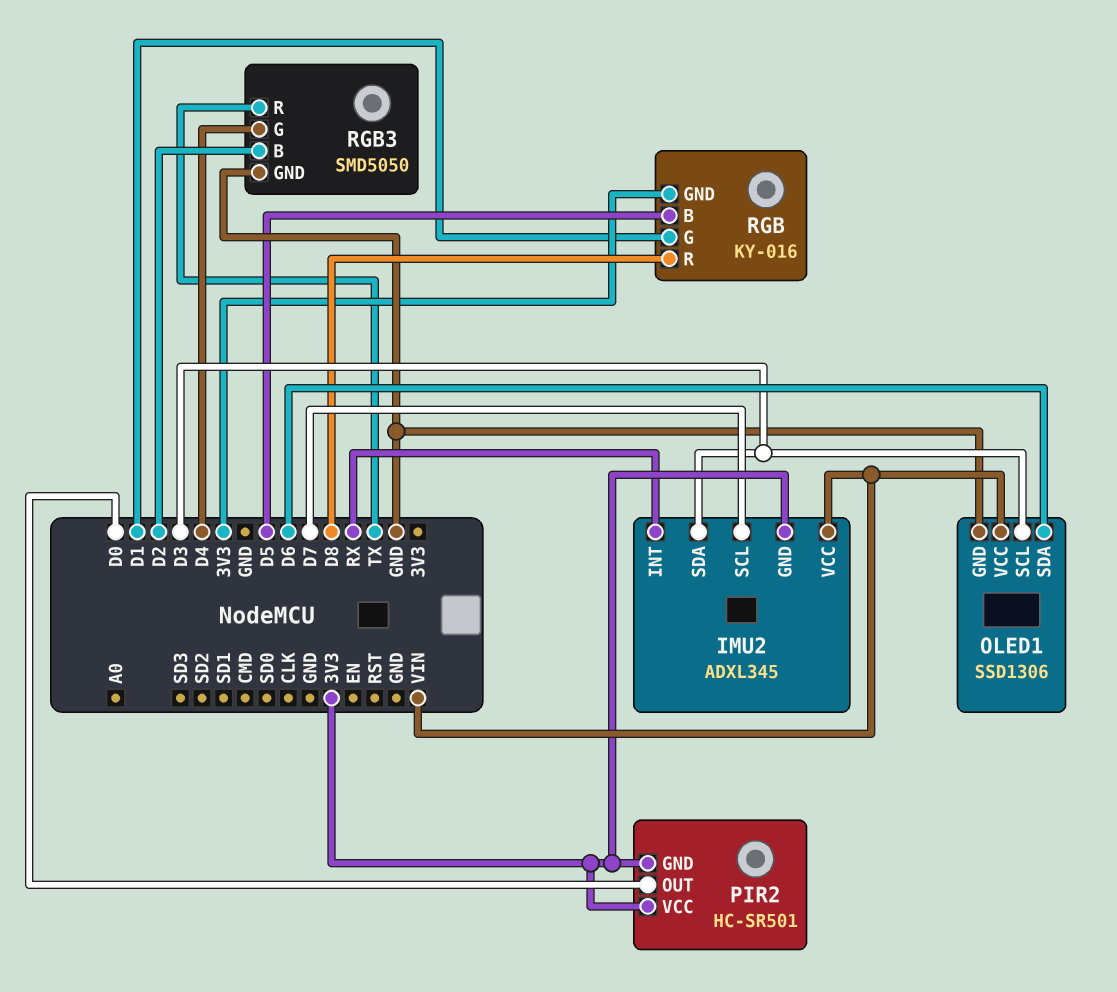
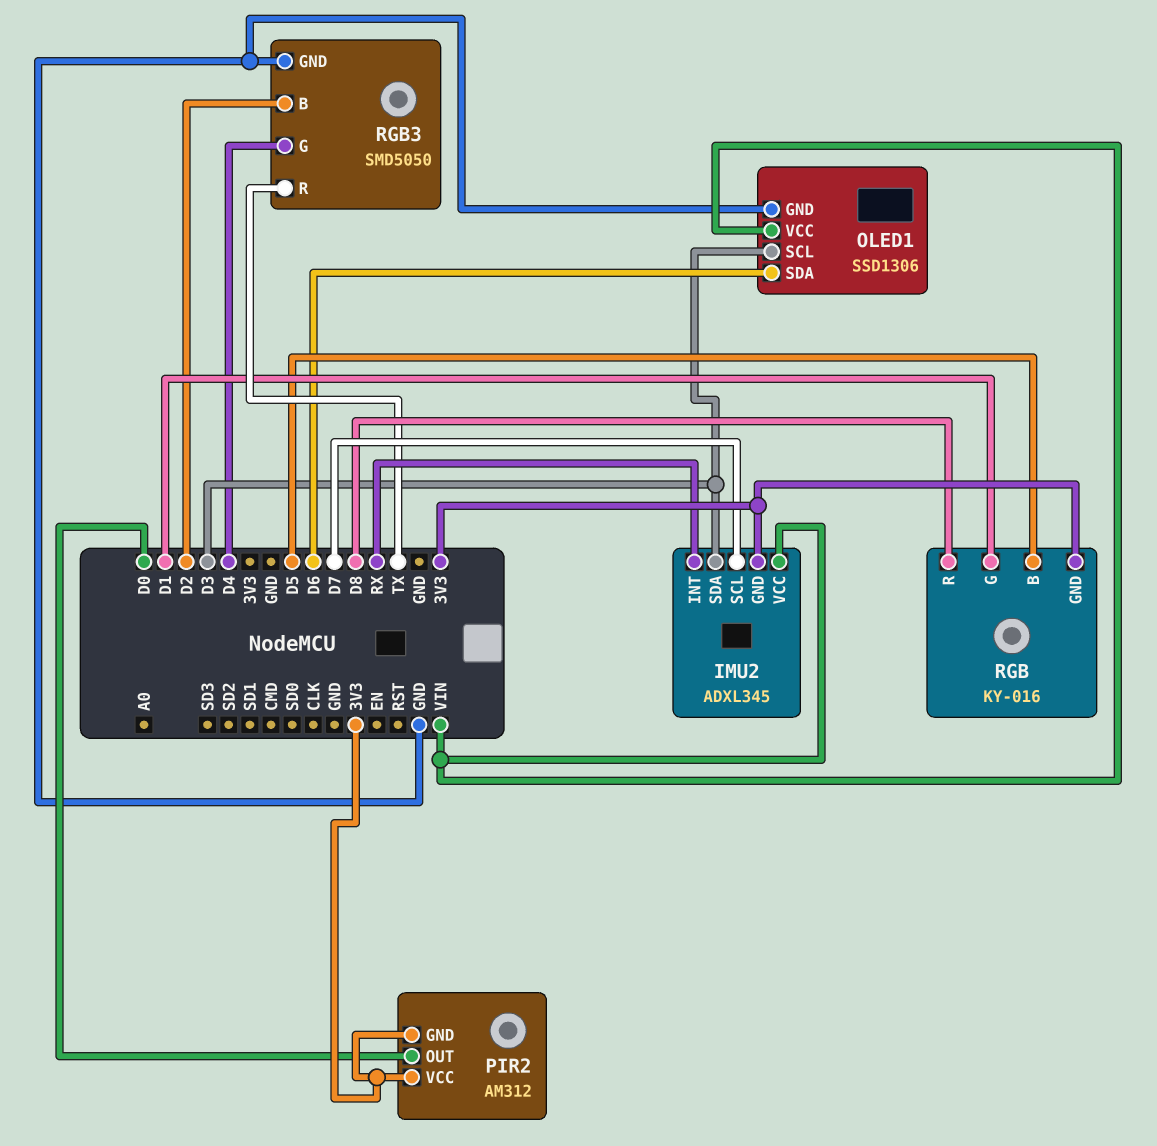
PIR2: HC-SR501 -> AM312

